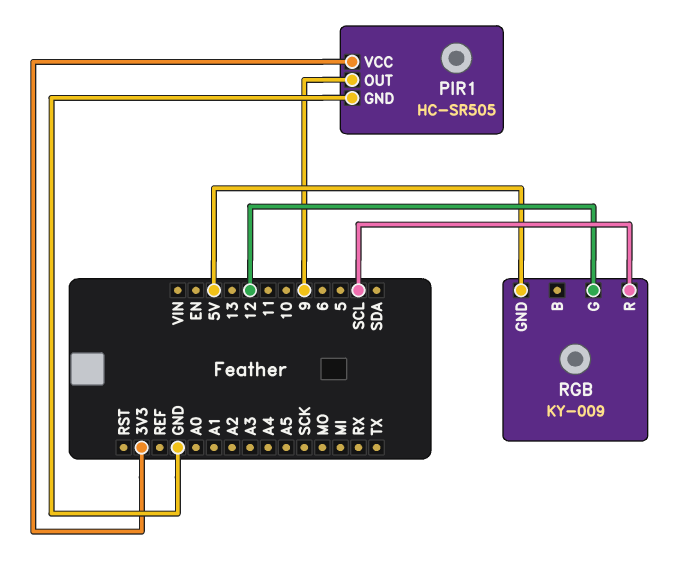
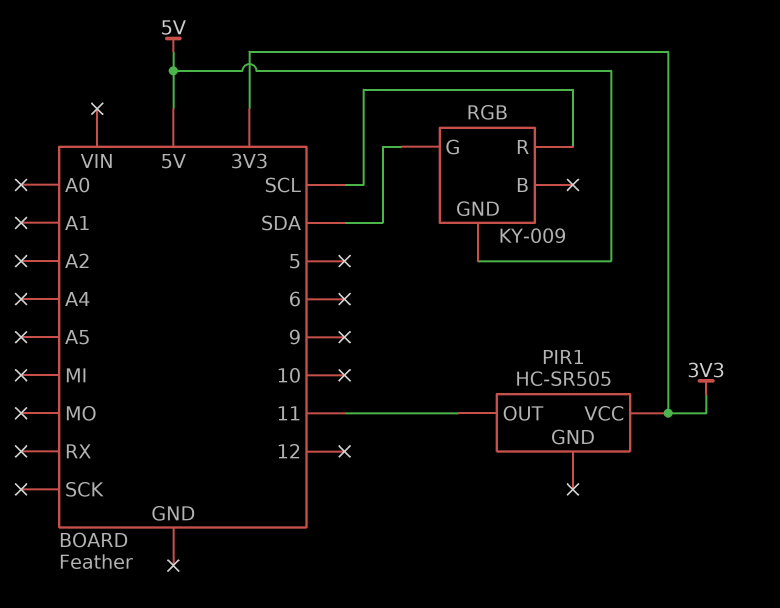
PIR1 pin GND: GND -> none
PIR1 pin OUT: 9 -> 11
RGB pin G: 12 -> SDA

